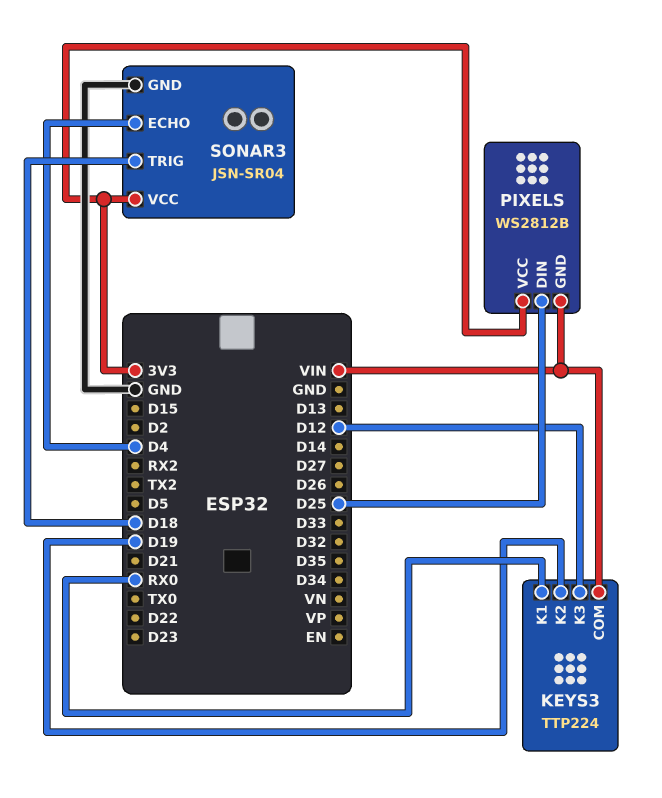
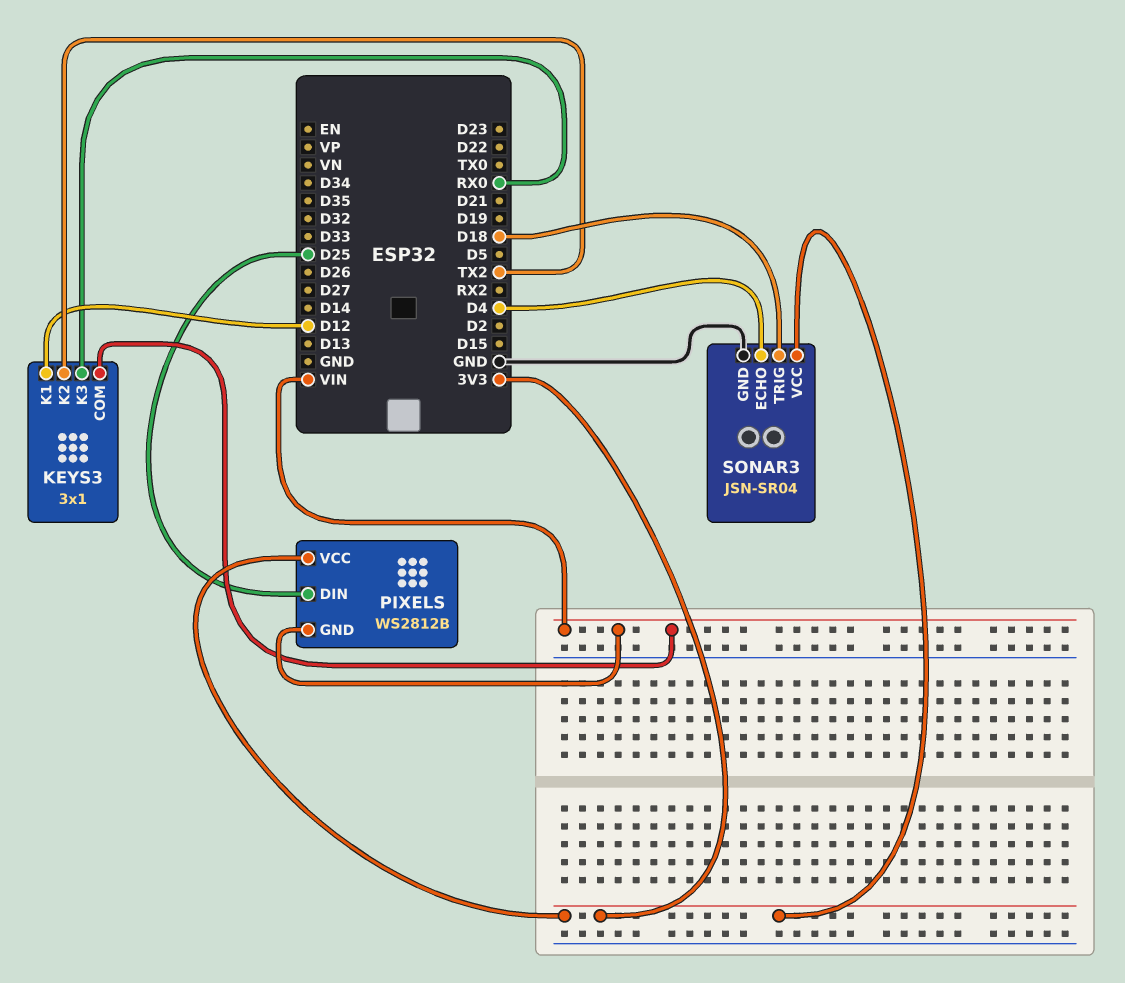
KEYS3: TTP224 -> 3x1
KEYS3 pin K1: RX0 -> D12
KEYS3 pin K2: D19 -> TX2
KEYS3 pin K3: D12 -> RX0

